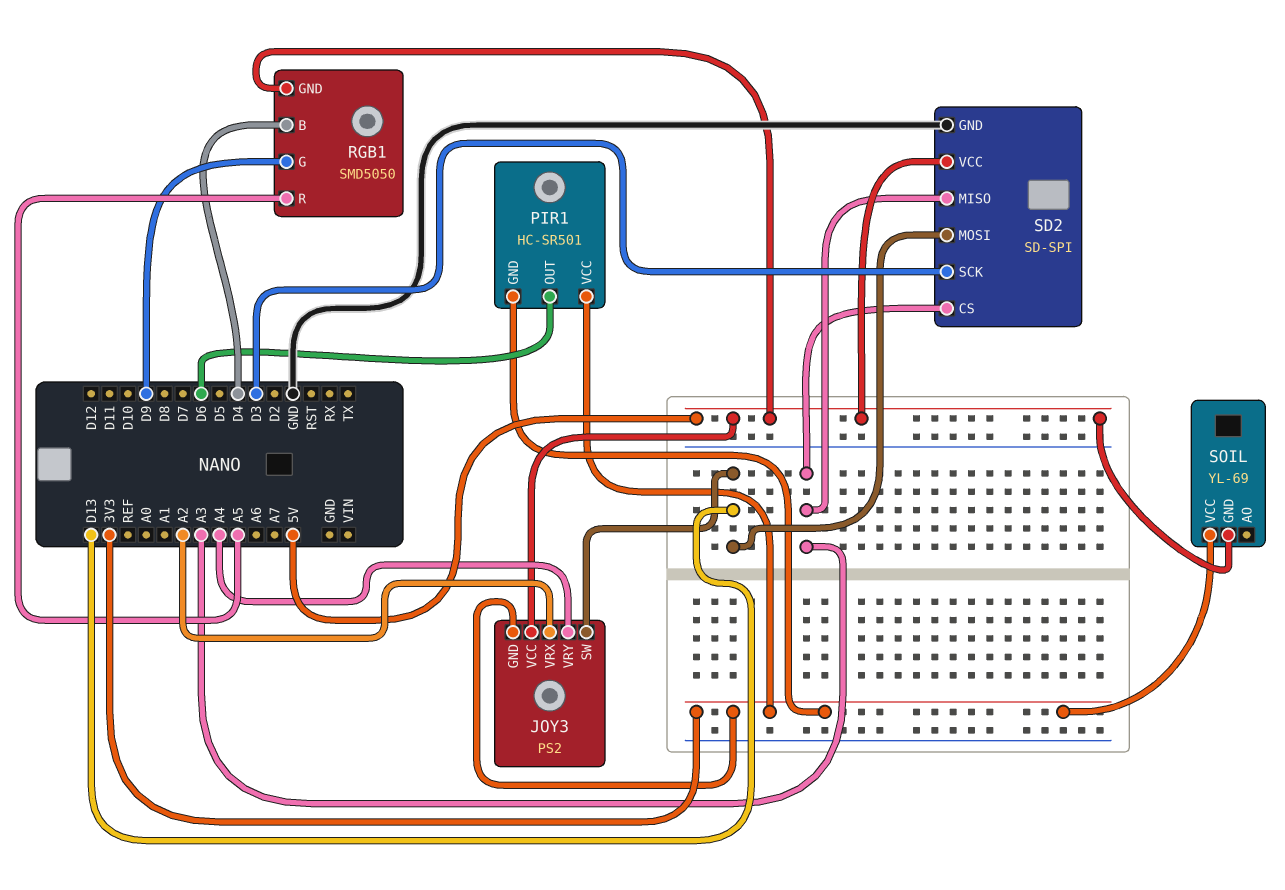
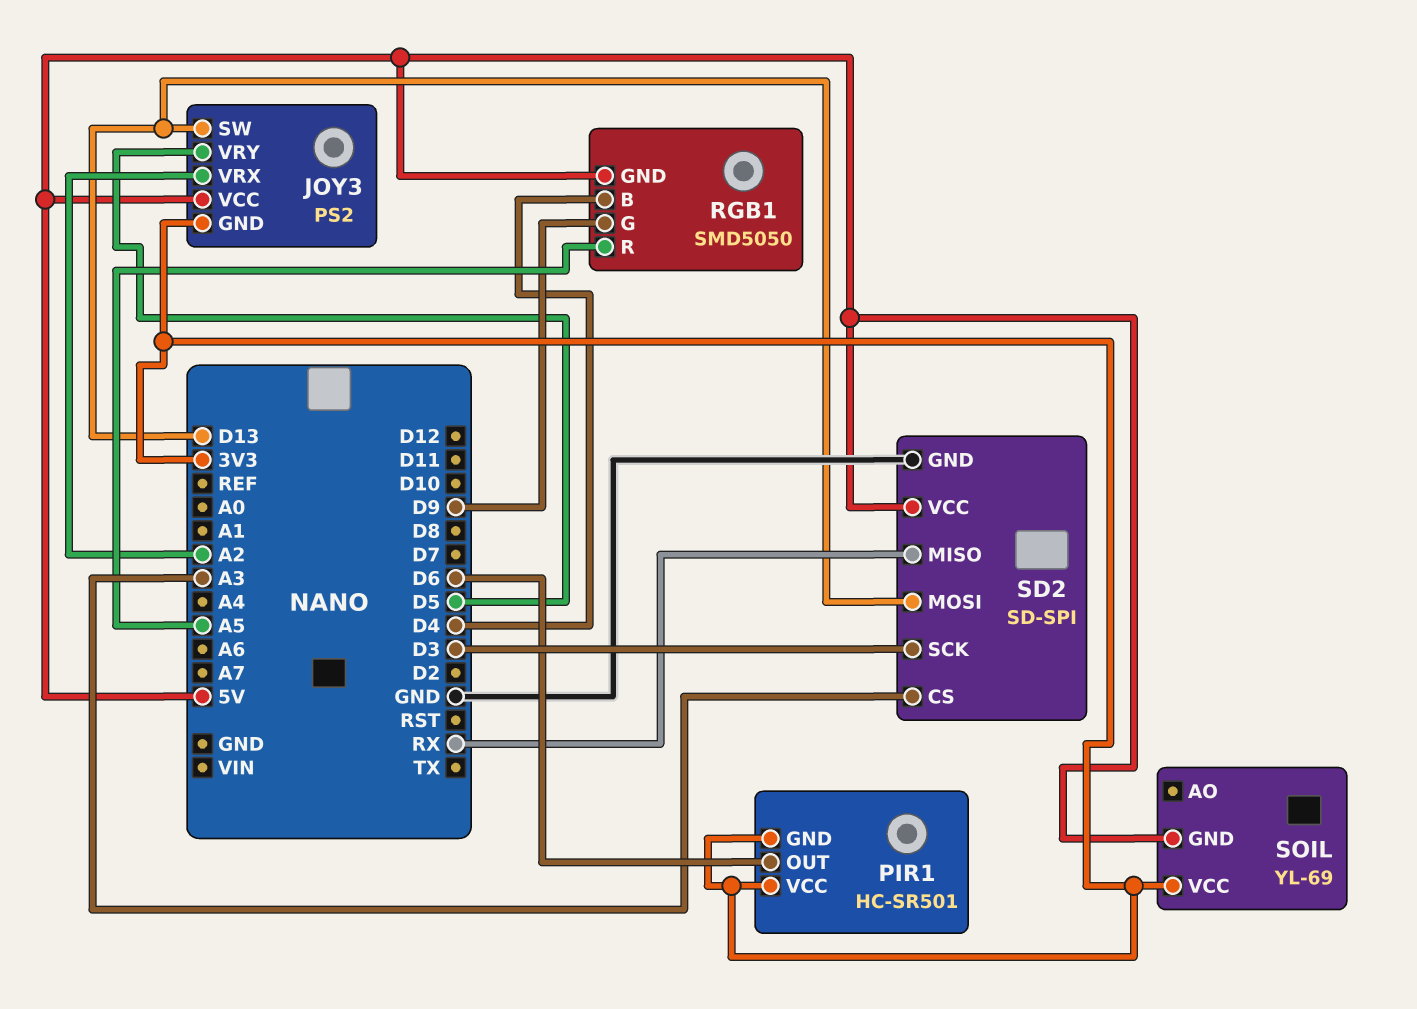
JOY3 pin VRY: A4 -> D5
SD2 pin MISO: A3 -> RX

